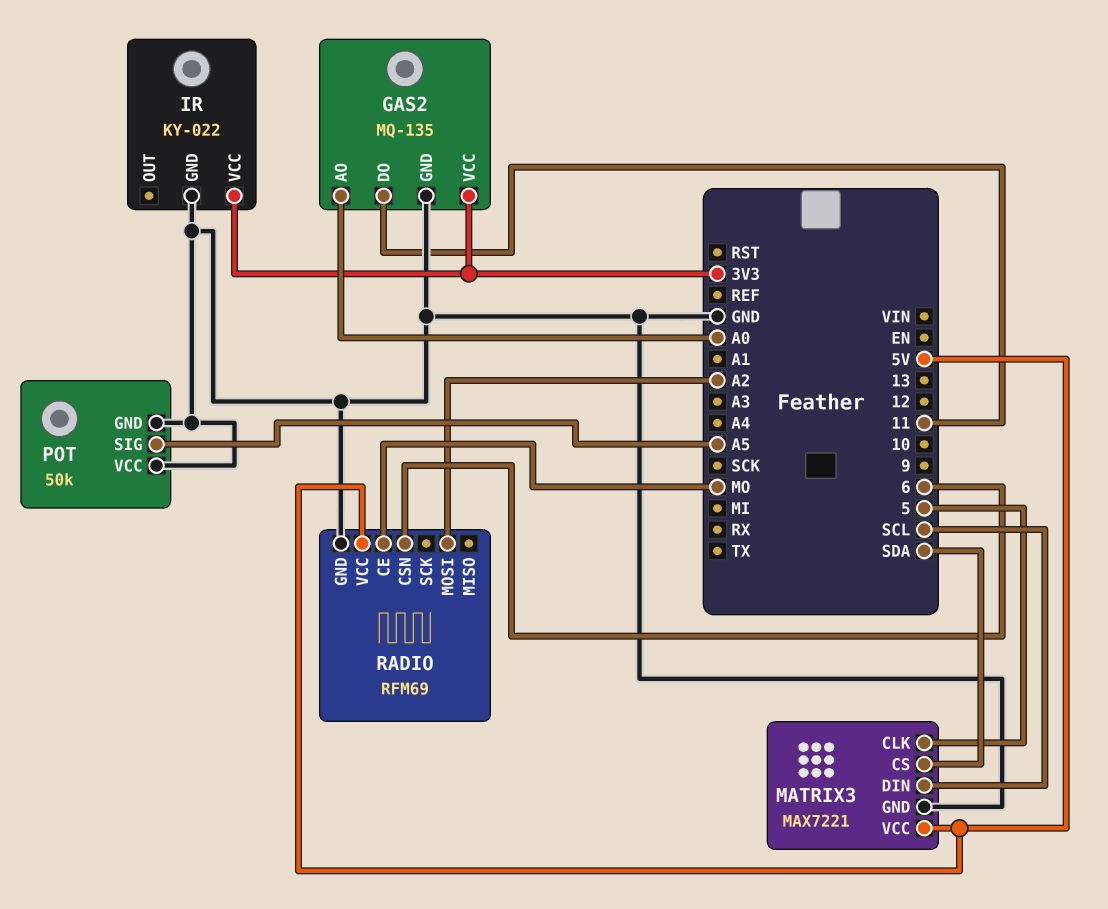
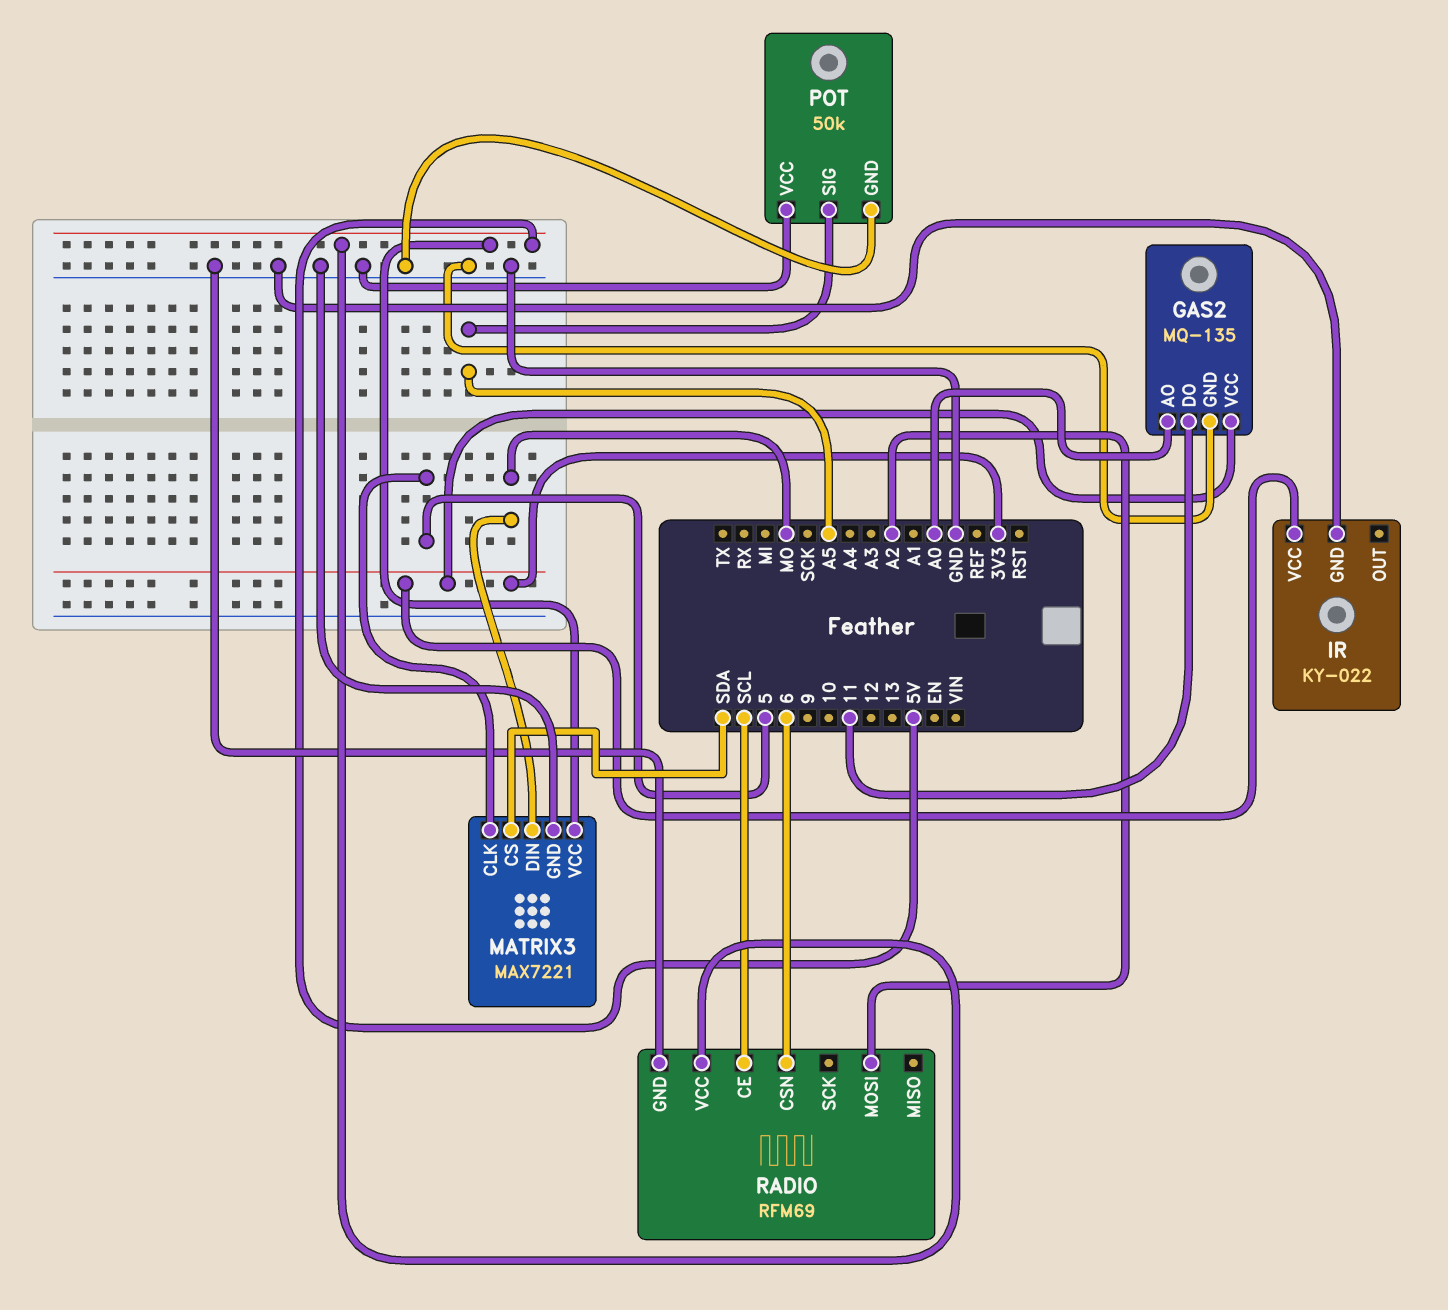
MATRIX3 pin DIN: SCL -> MO
RADIO pin CE: MO -> SCL

